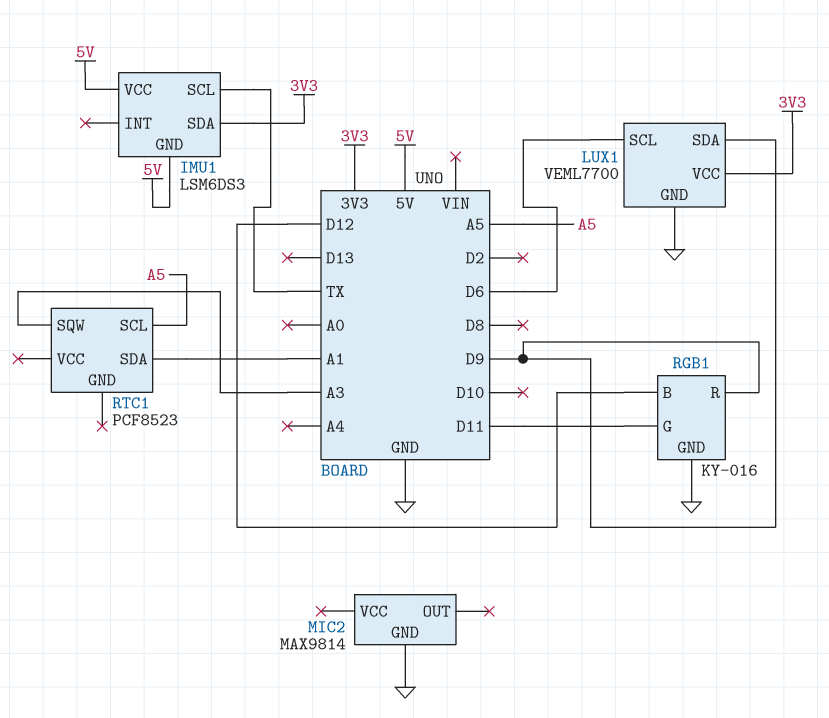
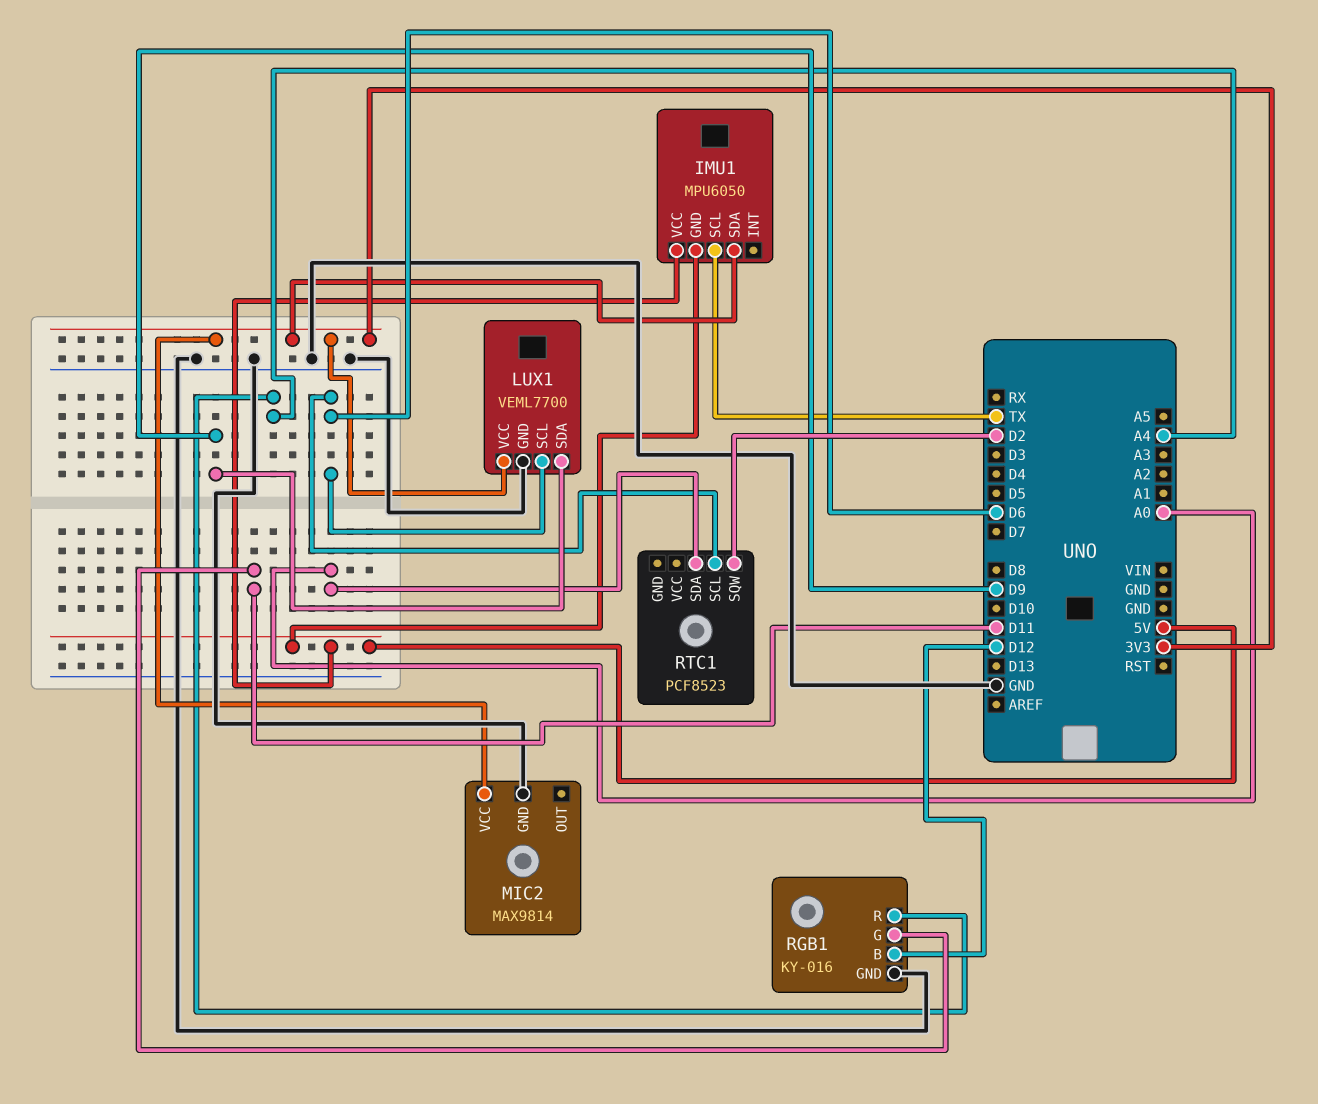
IMU1: LSM6DS3 -> MPU6050
MIC2 pin VCC: none -> 3V3
RGB1 pin R: D9 -> A4
RTC1 pin SCL: A5 -> D6
RTC1 pin SDA: A1 -> A0
RTC1 pin SQW: A3 -> D2

